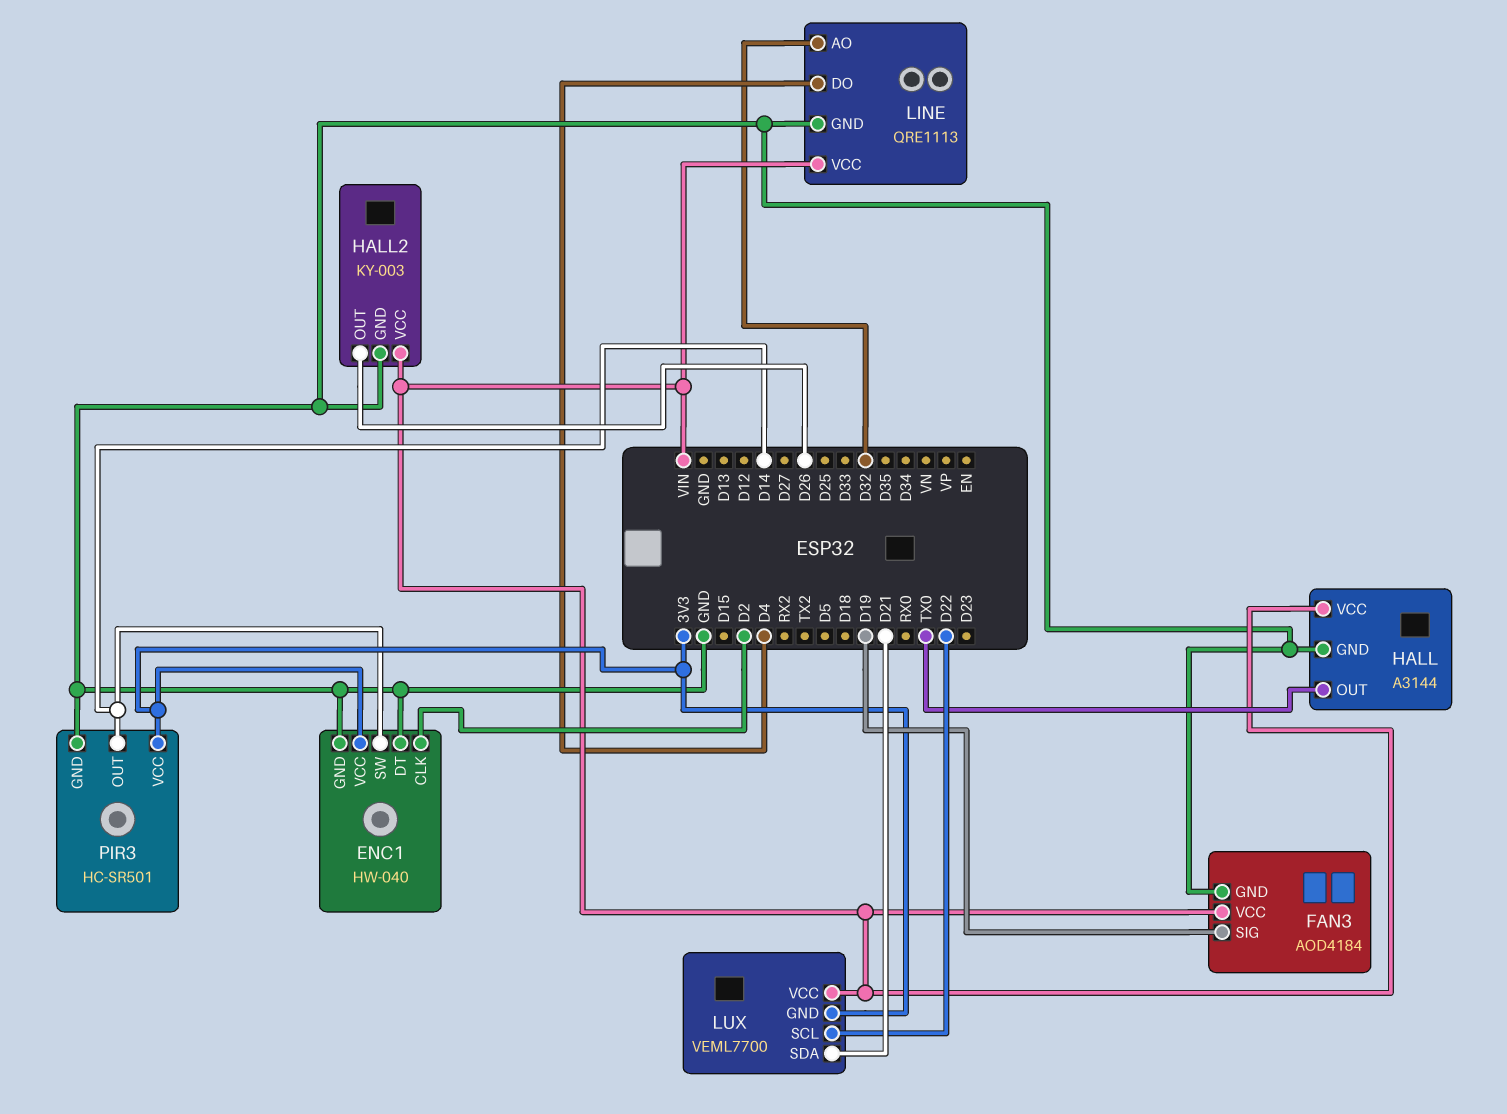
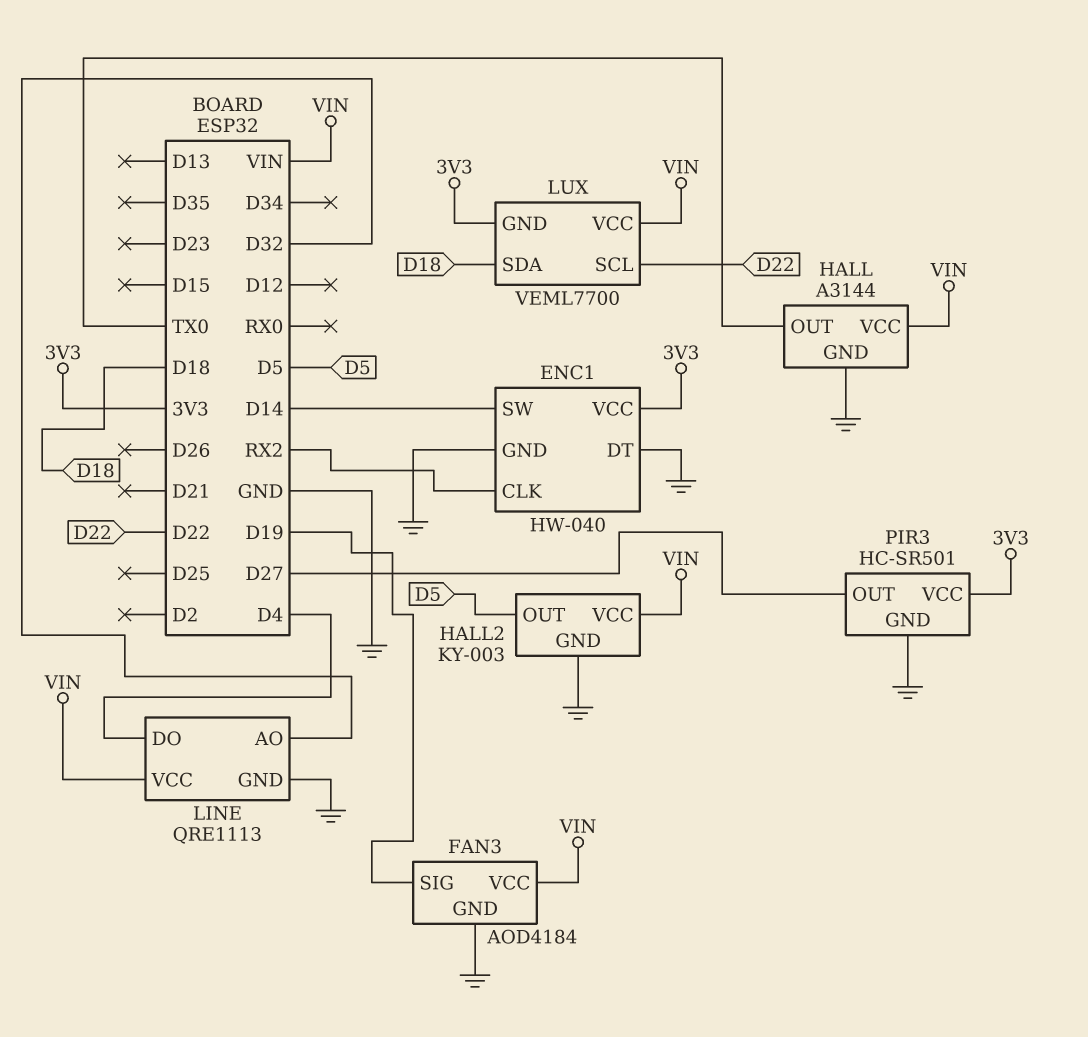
ENC1 pin CLK: D2 -> RX2
HALL2 pin OUT: D26 -> D5
LUX pin SDA: D21 -> D18
PIR3 pin OUT: D14 -> D27

